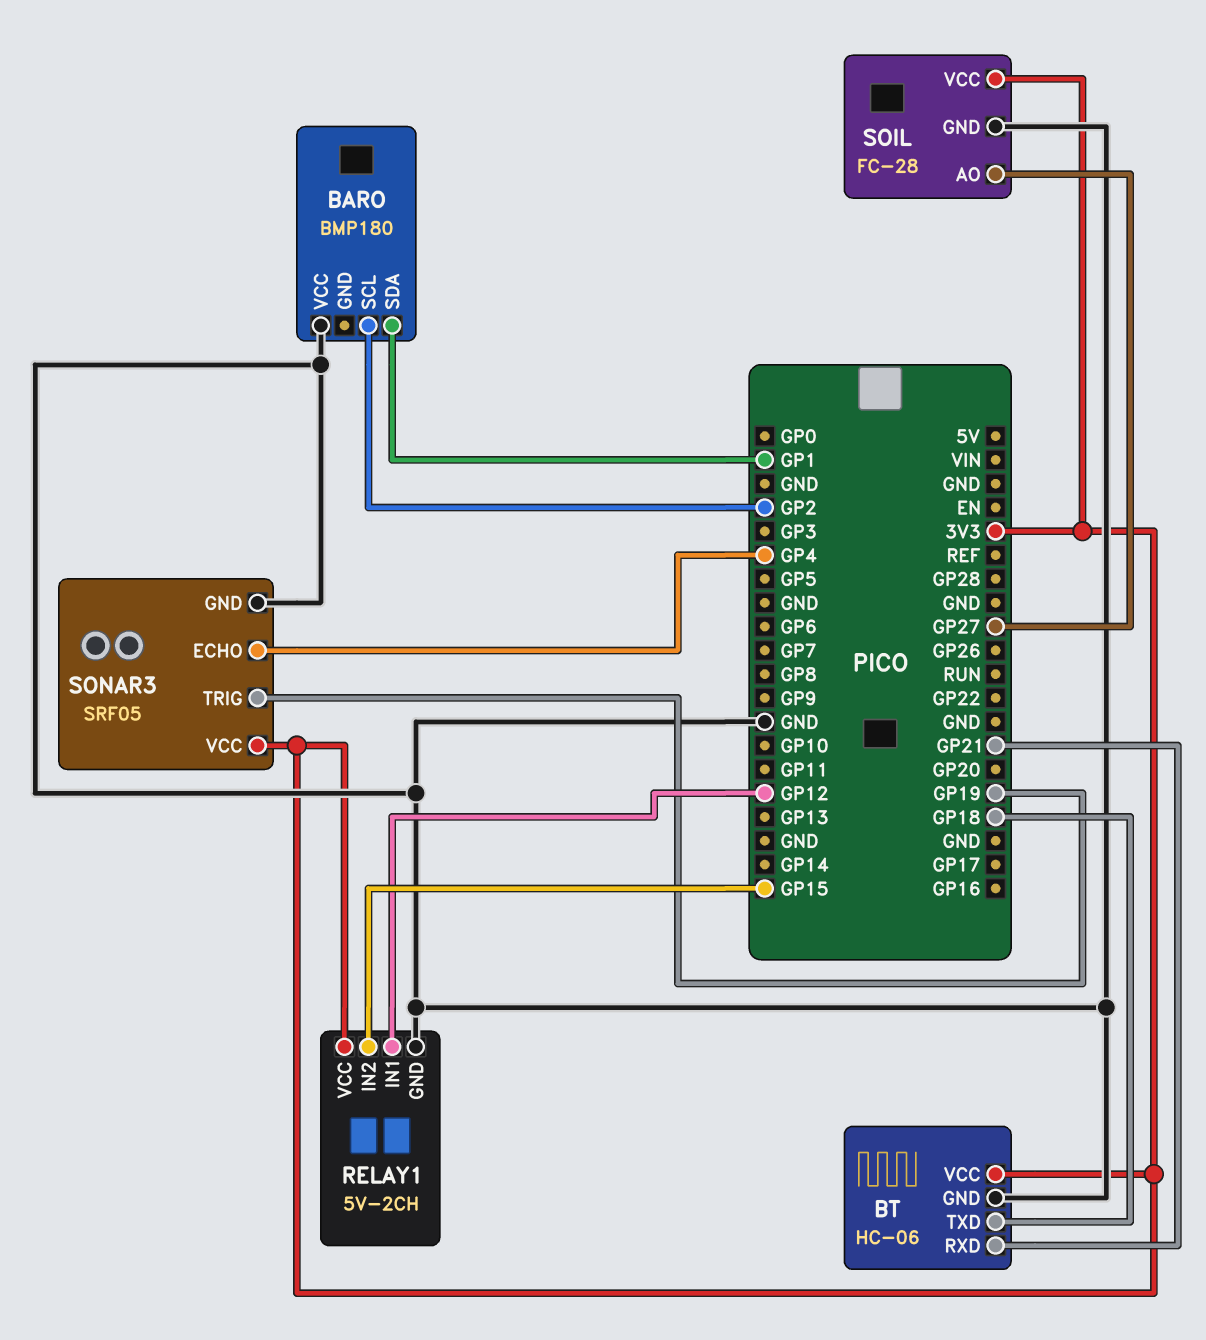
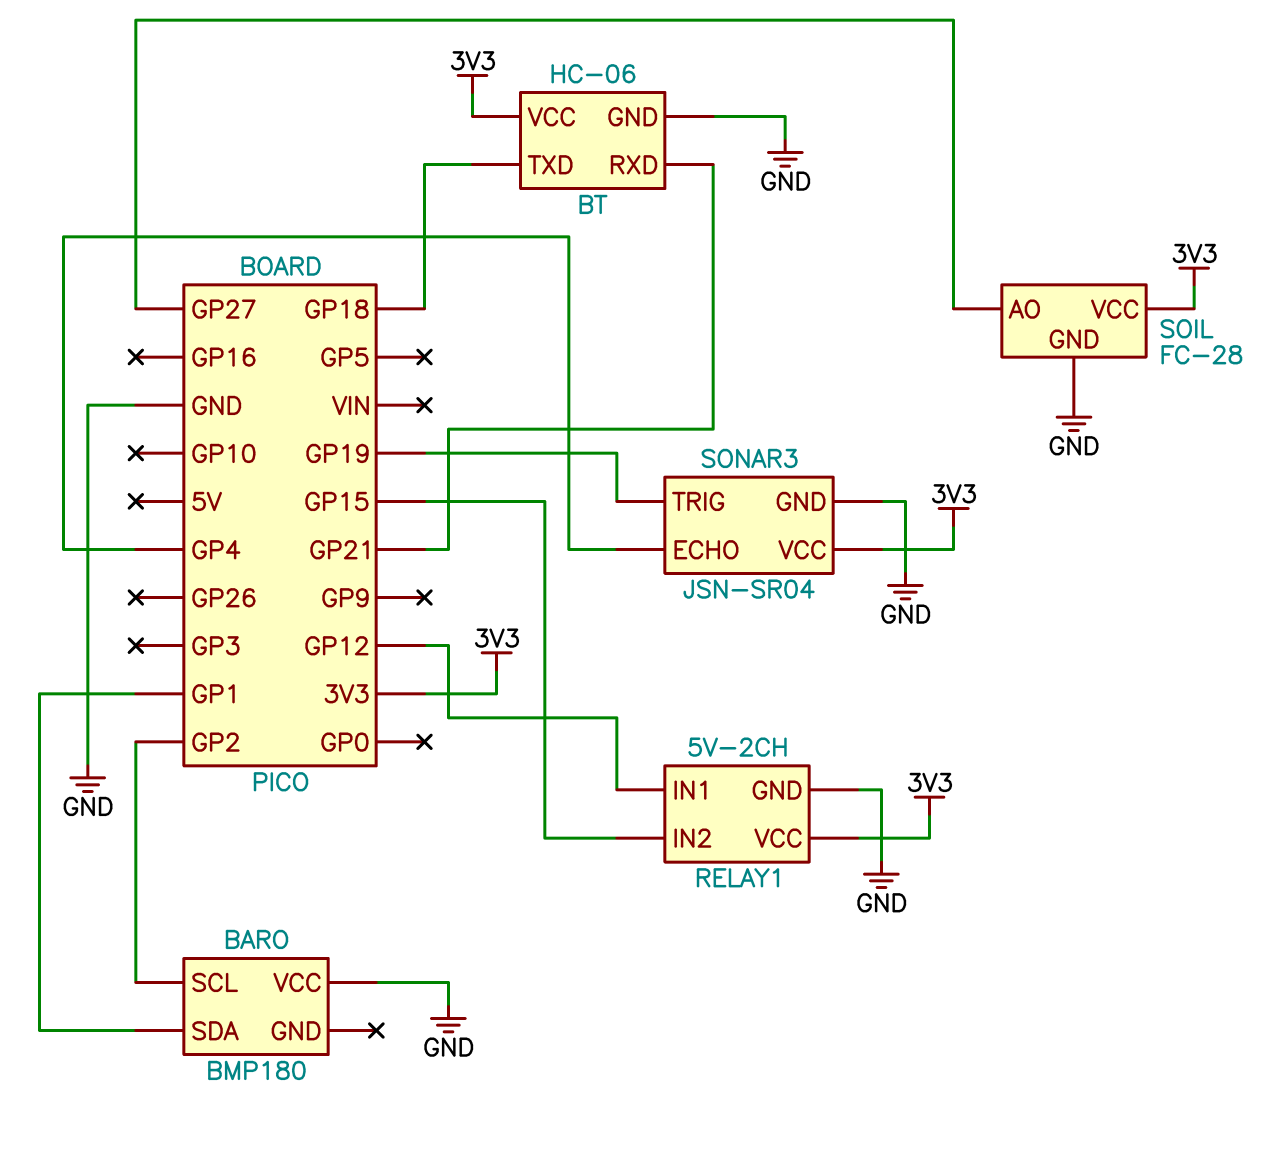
SONAR3: SRF05 -> JSN-SR04

